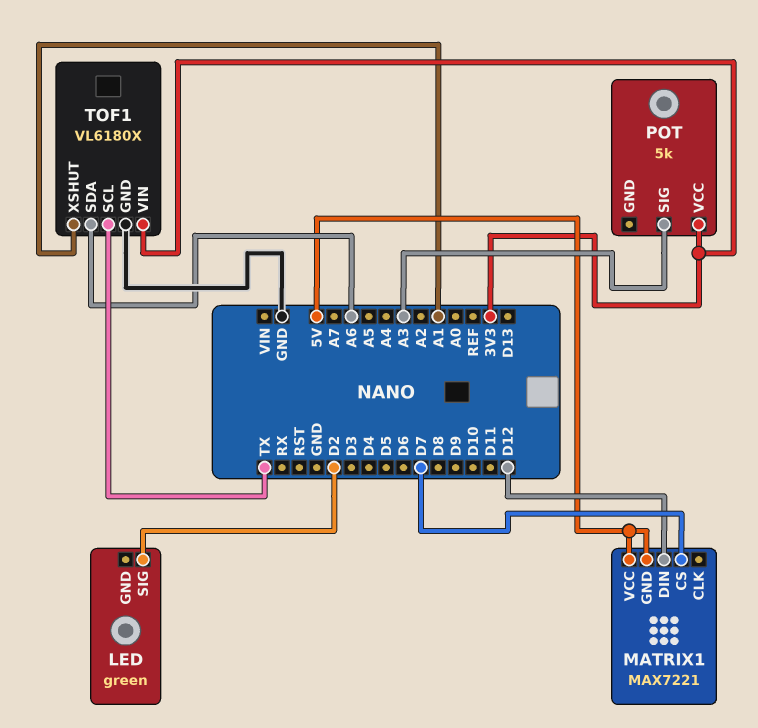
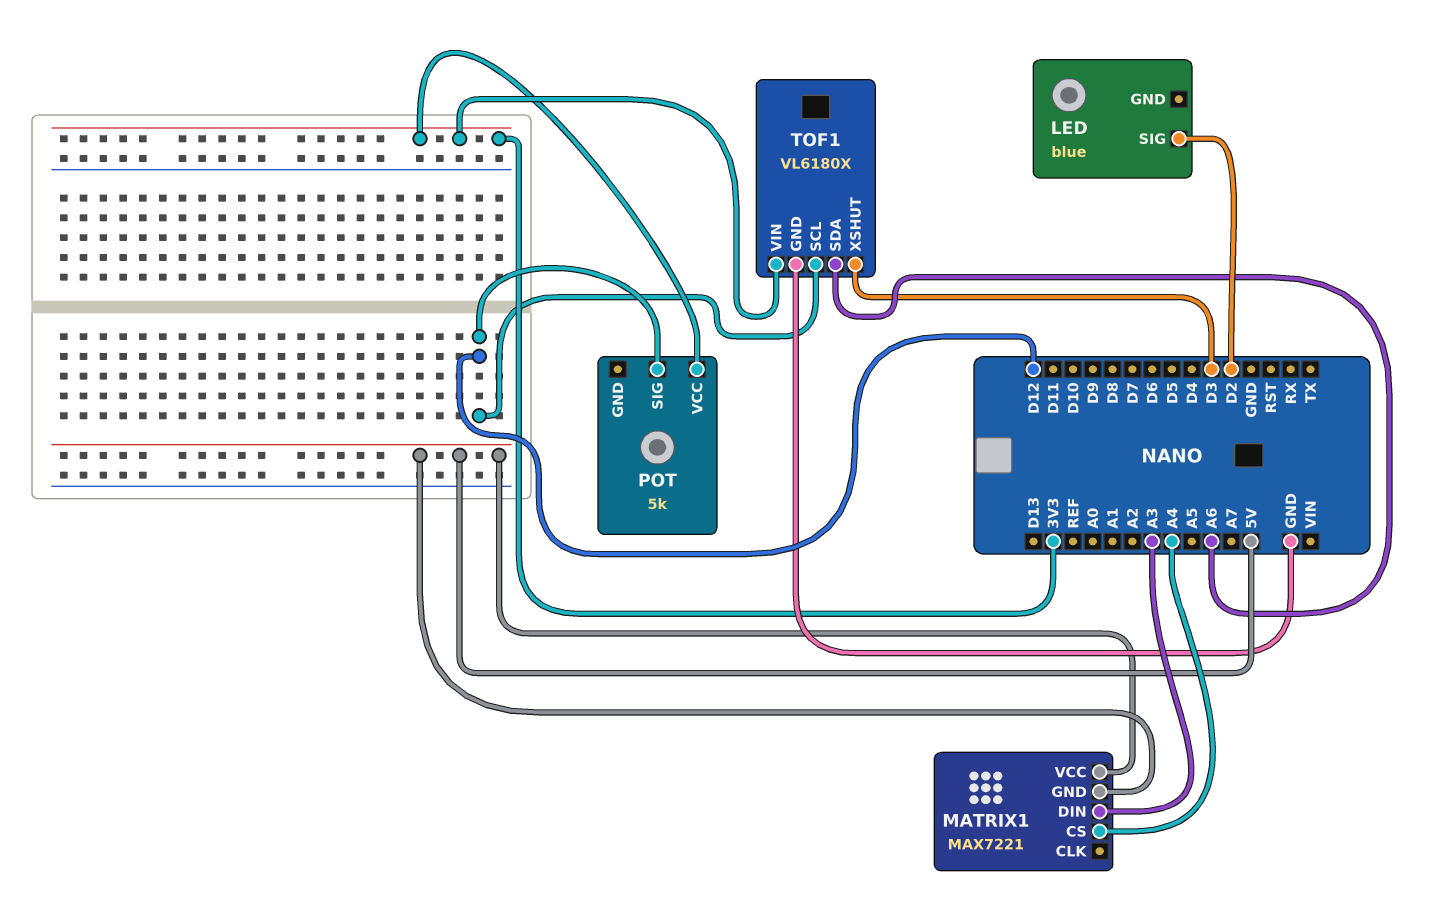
LED: green -> blue
MATRIX1 pin CS: D7 -> A4
MATRIX1 pin DIN: D12 -> A3
POT pin SIG: A3 -> D12
TOF1 pin SCL: TX -> D12
TOF1 pin XSHUT: A1 -> D3

